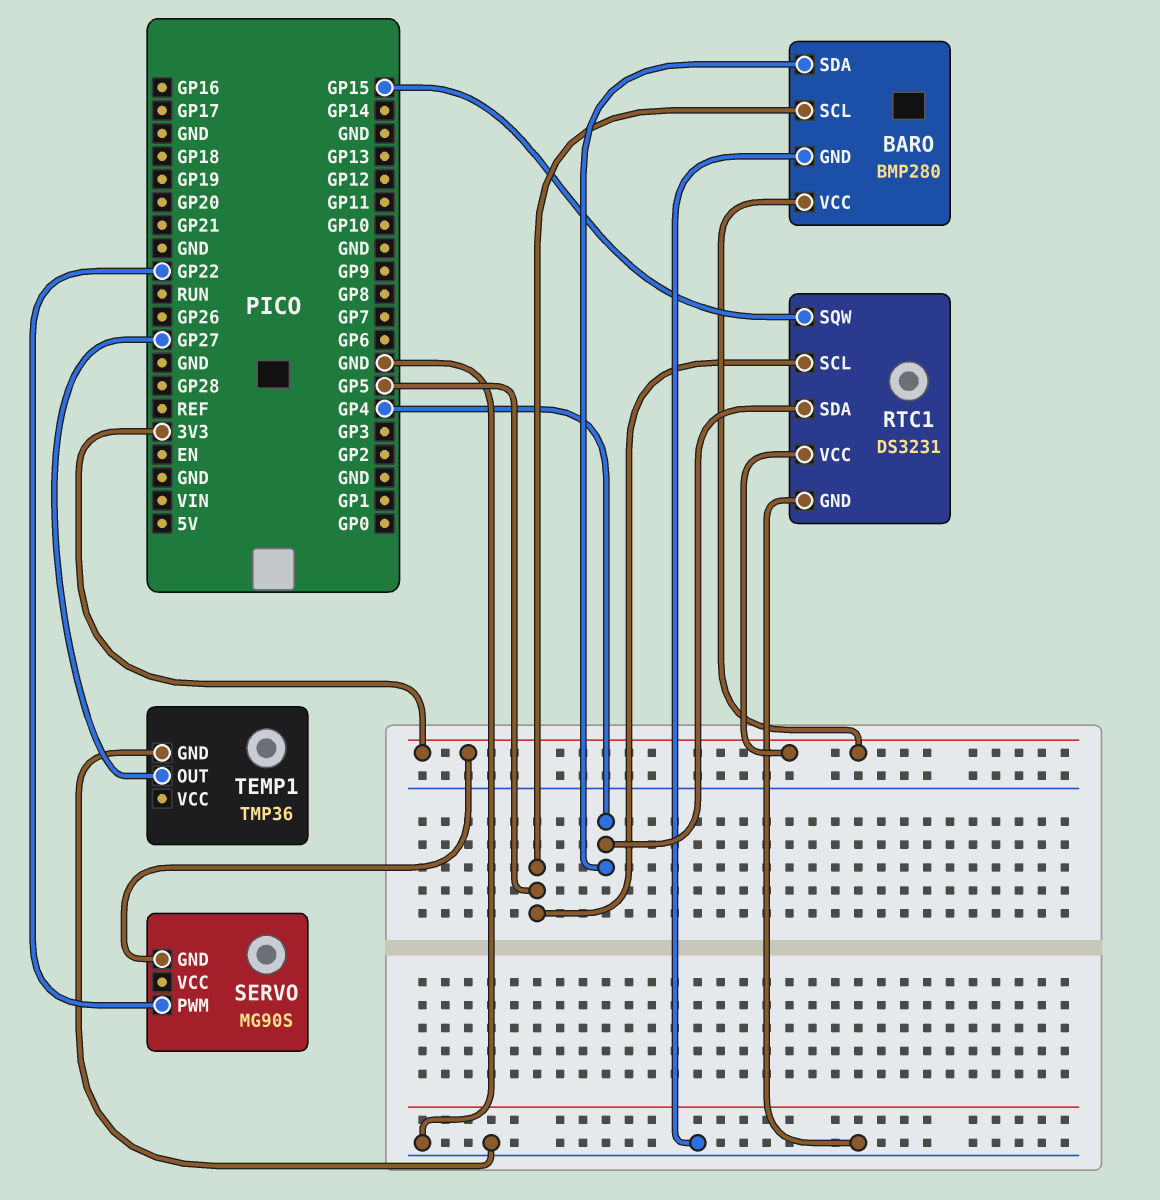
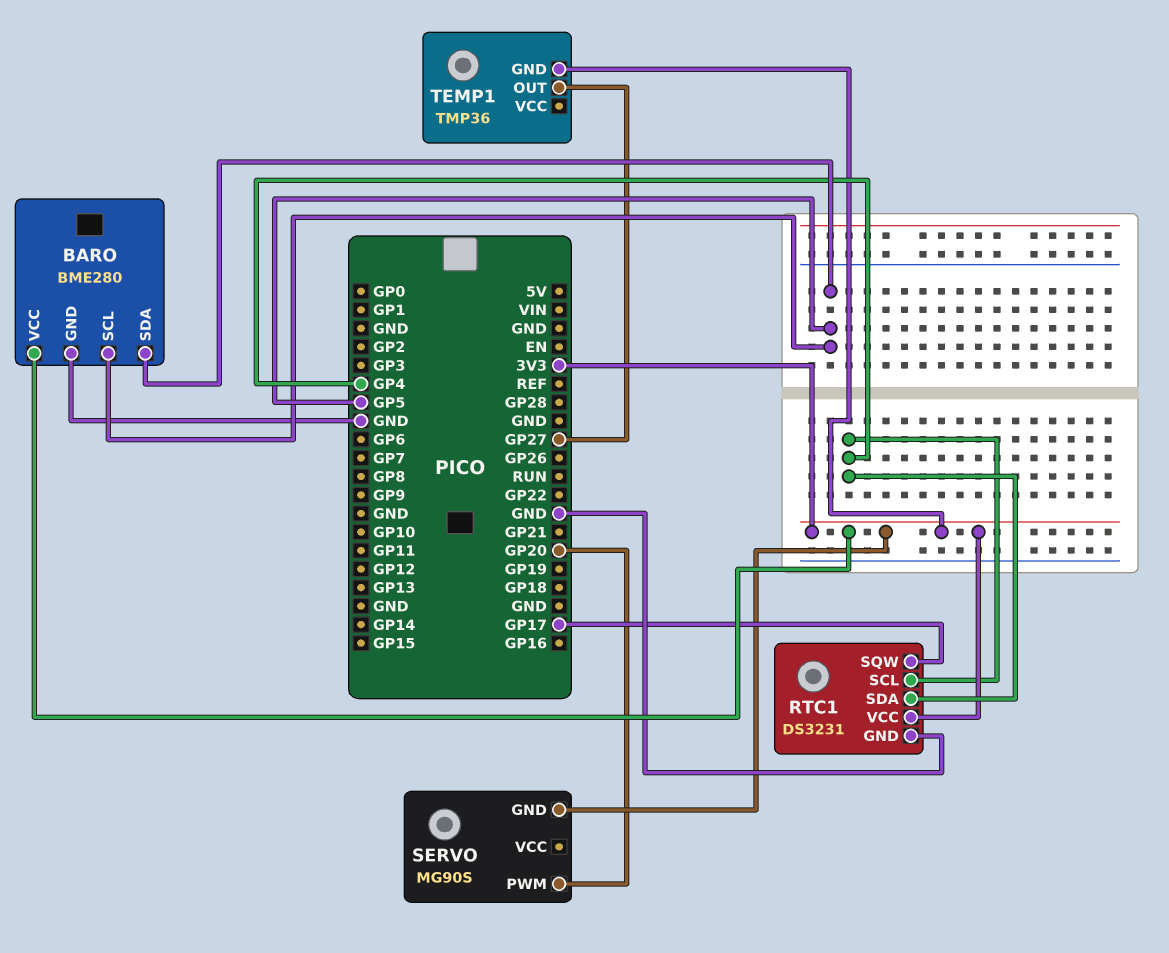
BARO: BMP280 -> BME280
BARO pin SDA: GP4 -> GP5
RTC1 pin SCL: GP5 -> GP4
RTC1 pin SQW: GP15 -> GP17
SERVO pin PWM: GP22 -> GP20
TEMP1 pin GND: GND -> 3V3

